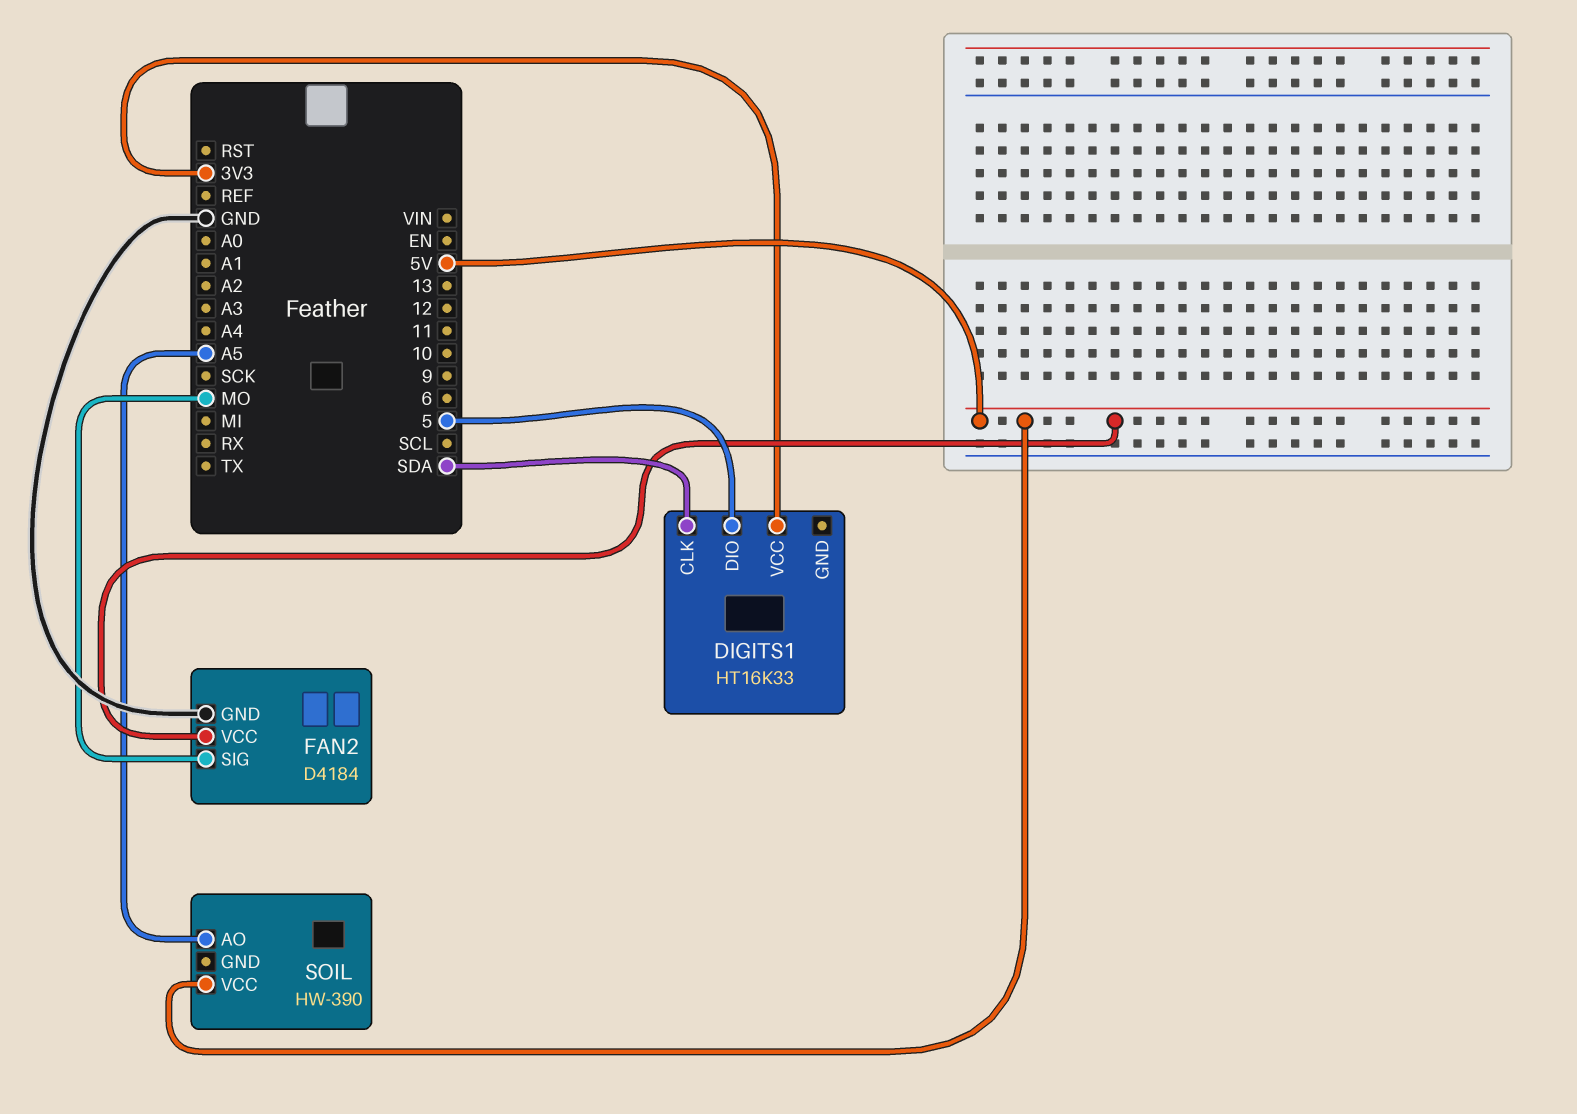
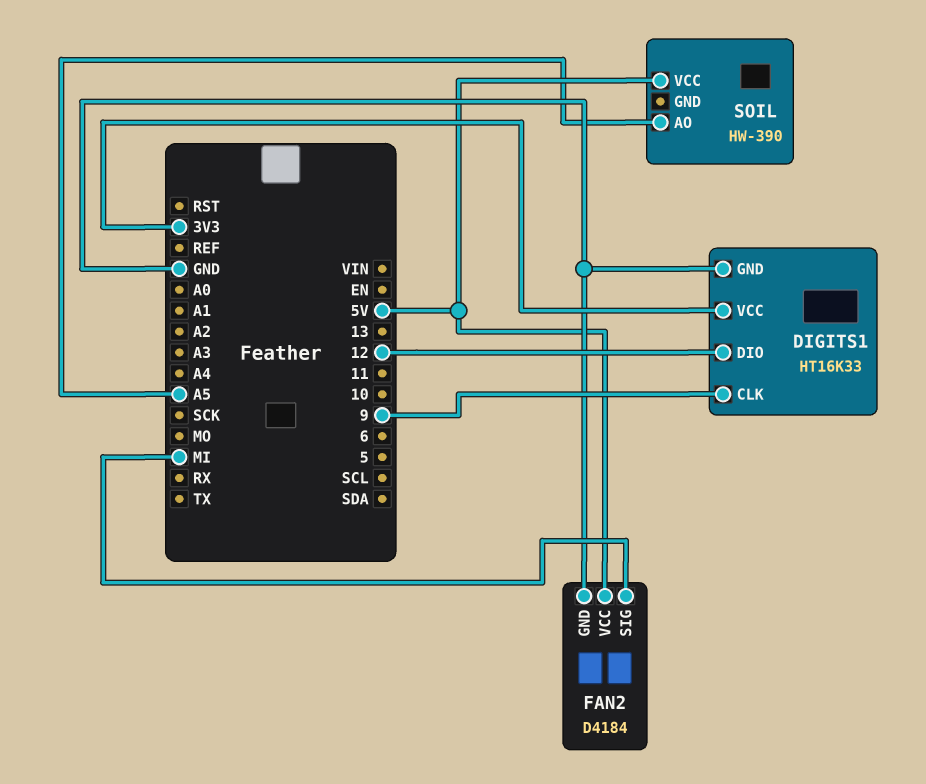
DIGITS1 pin CLK: SDA -> 9
DIGITS1 pin DIO: 5 -> 12
DIGITS1 pin GND: none -> GND
FAN2 pin SIG: MO -> MI

